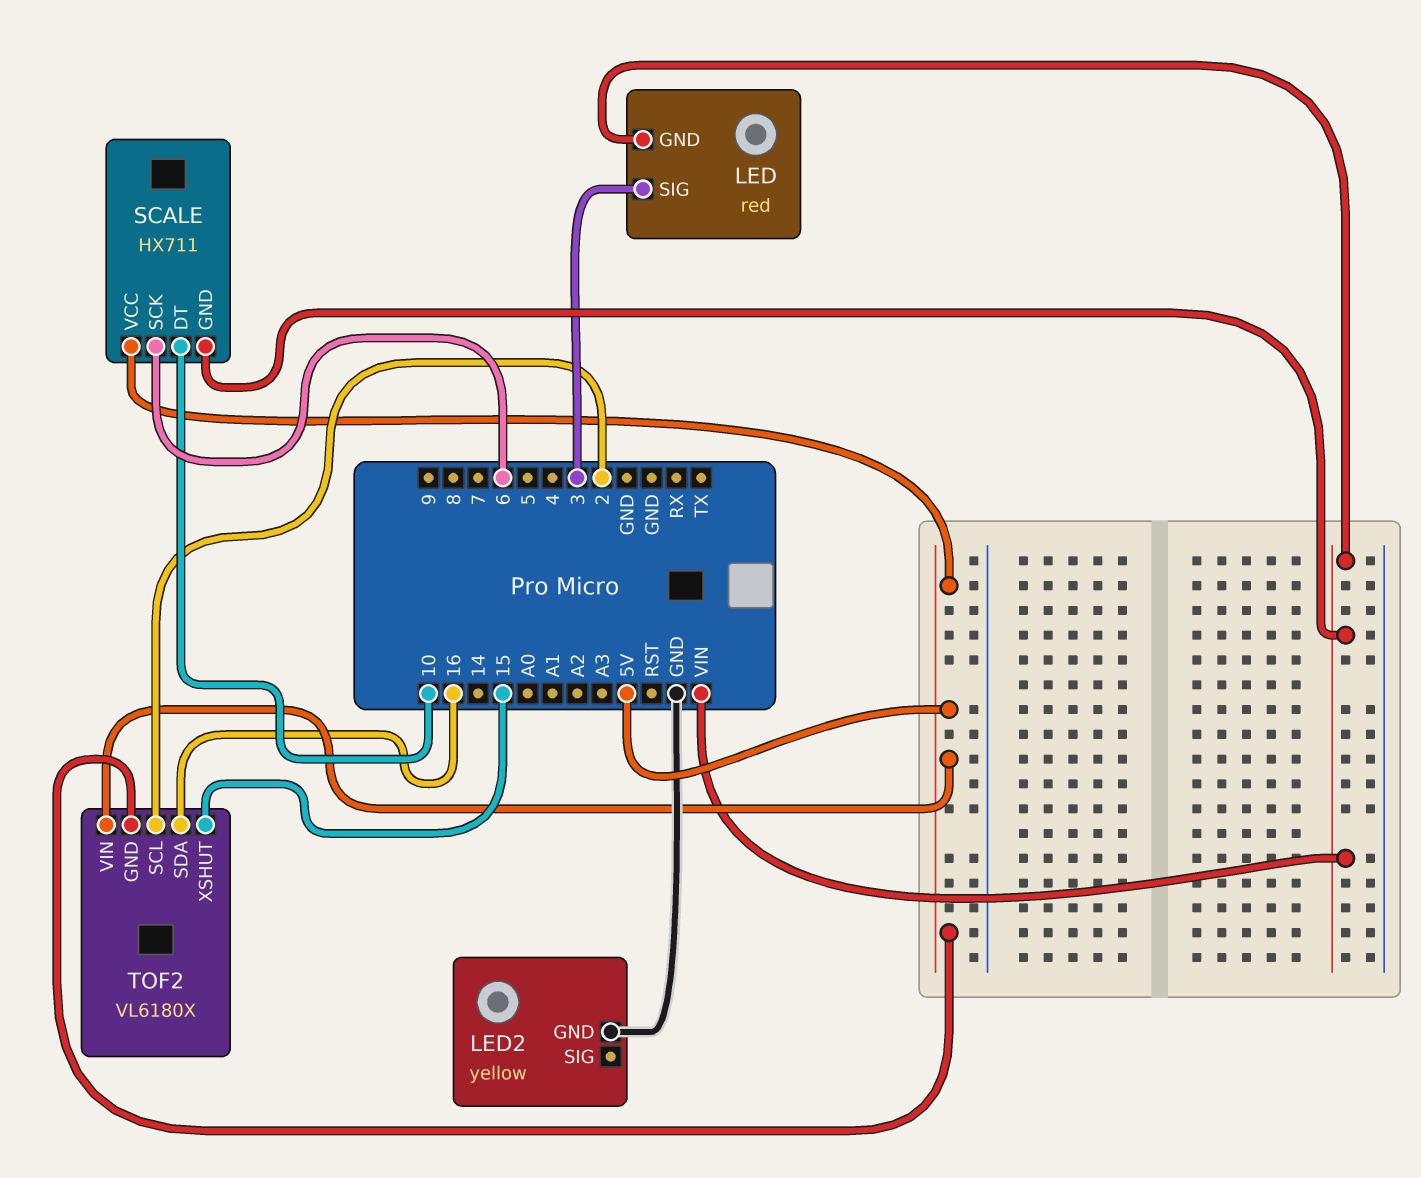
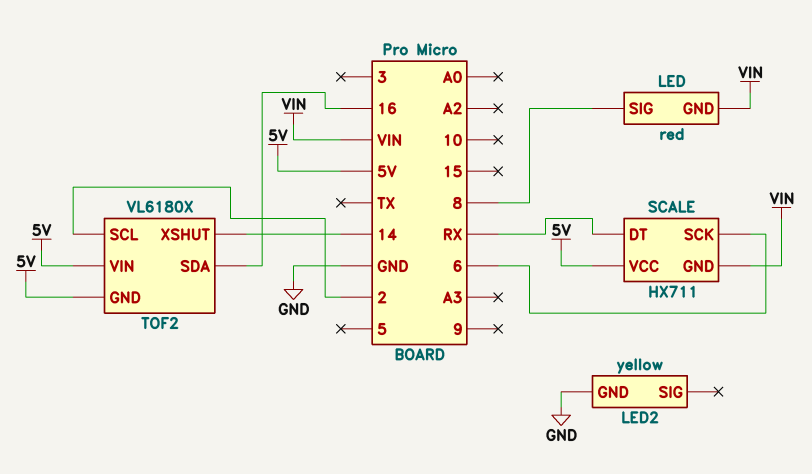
LED pin SIG: 3 -> 8
SCALE pin DT: 10 -> RX
TOF2 pin XSHUT: 15 -> 14

